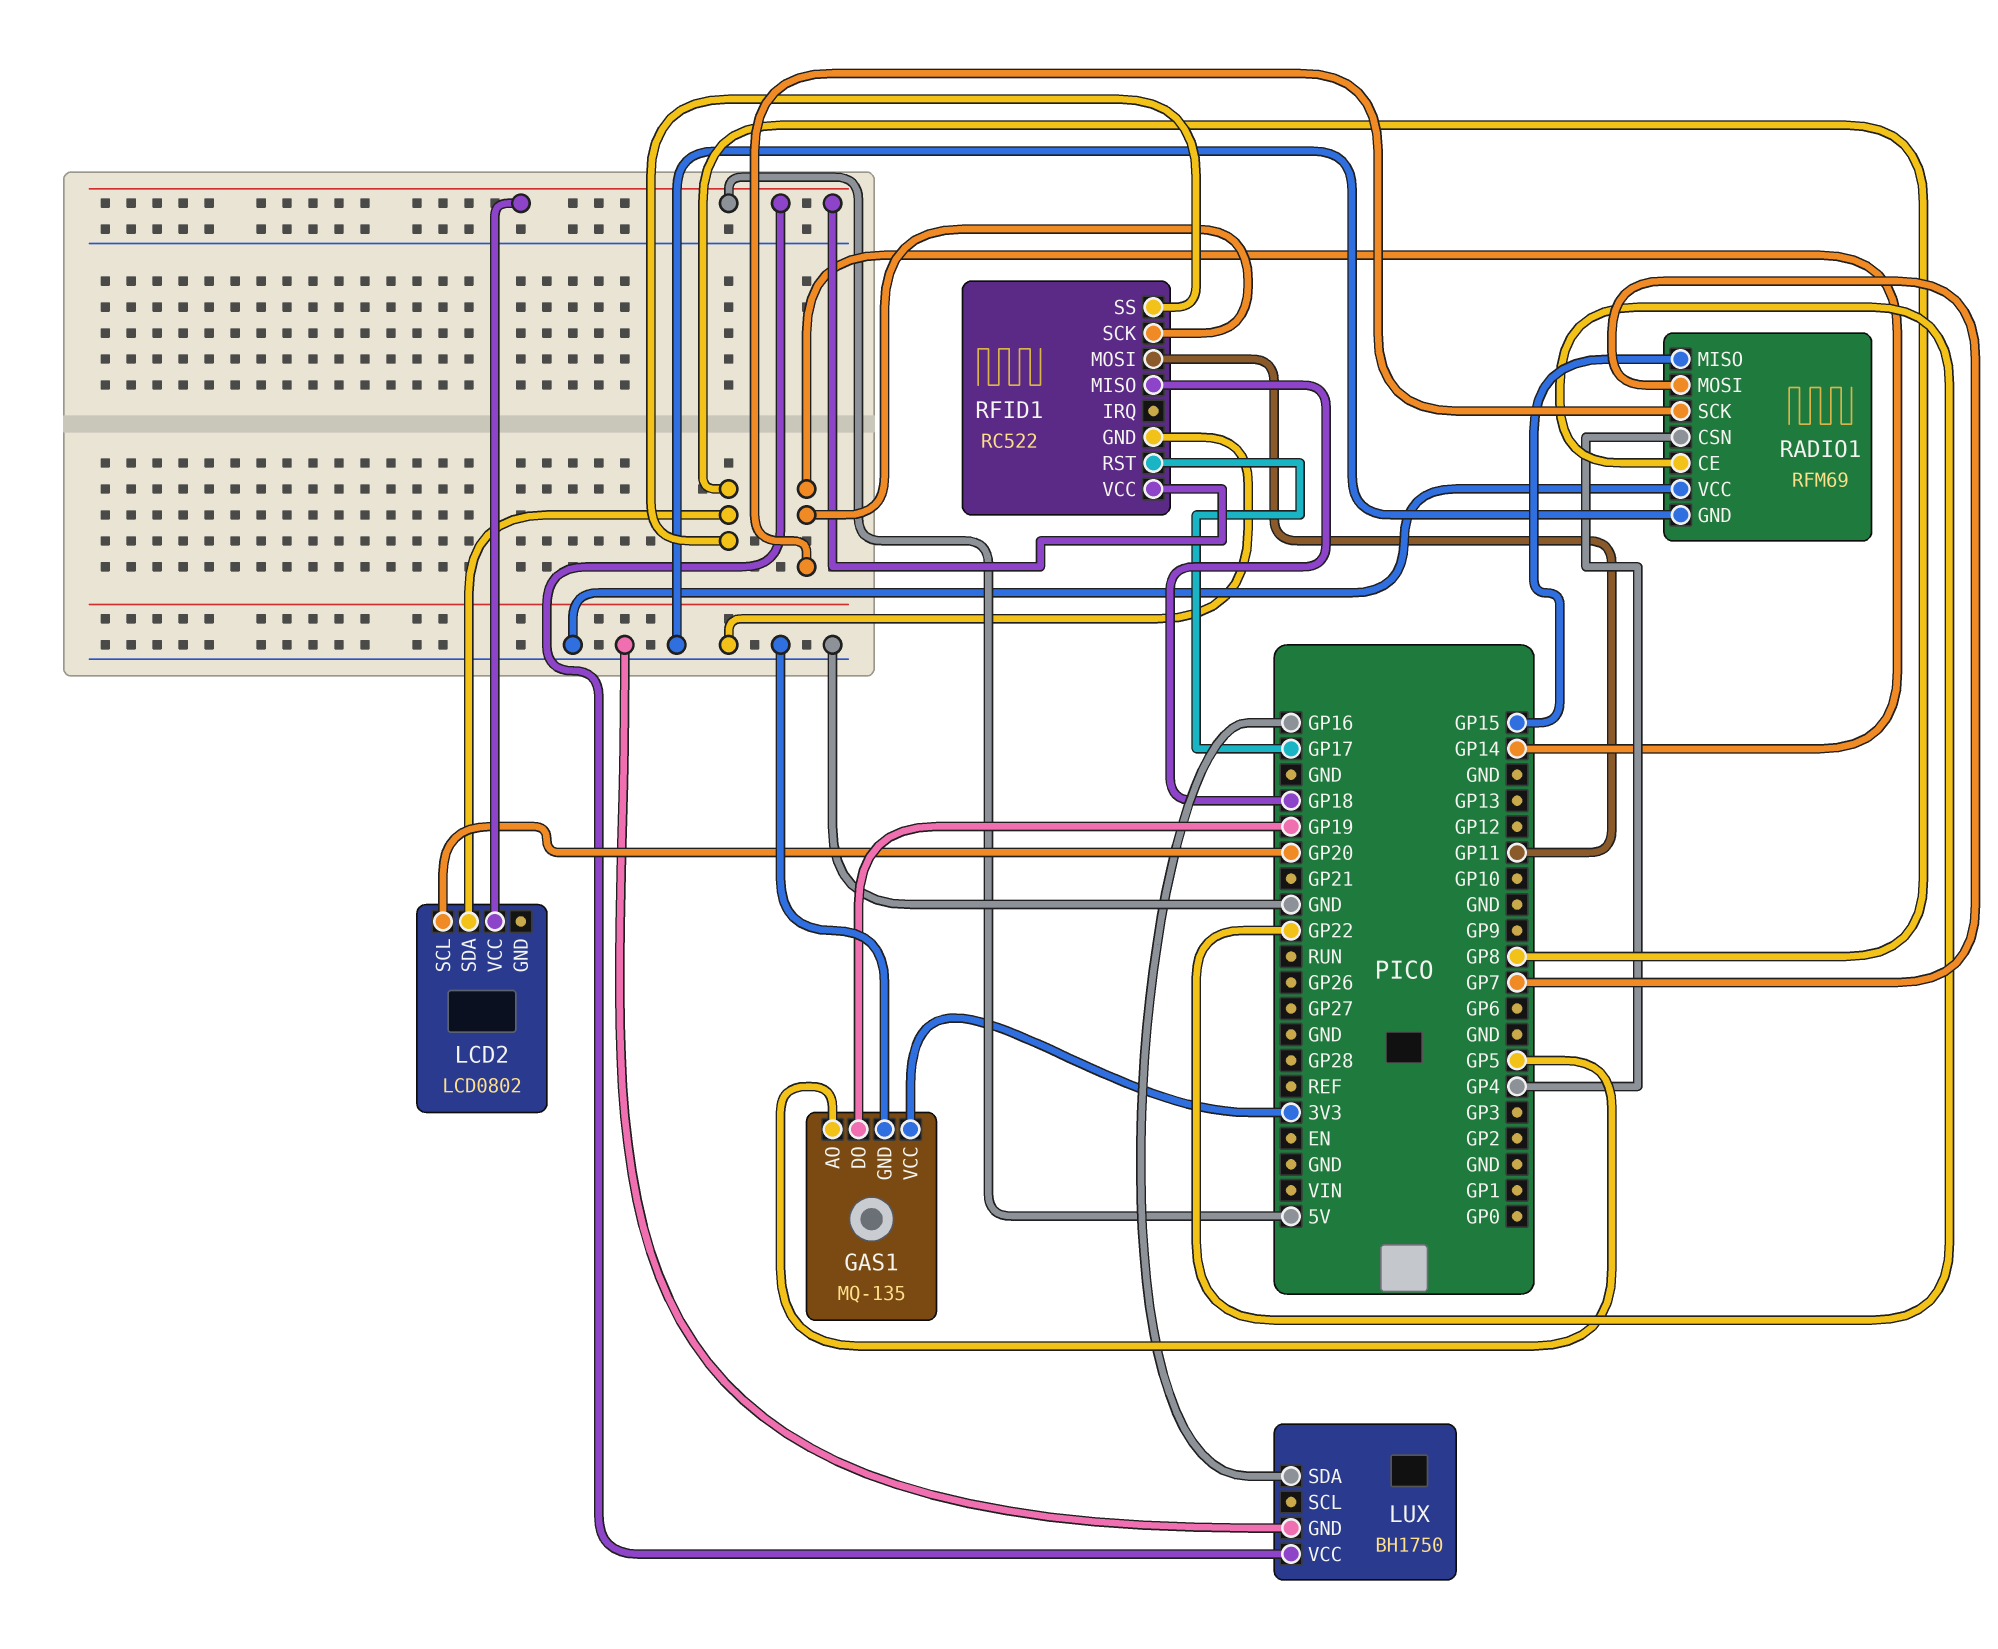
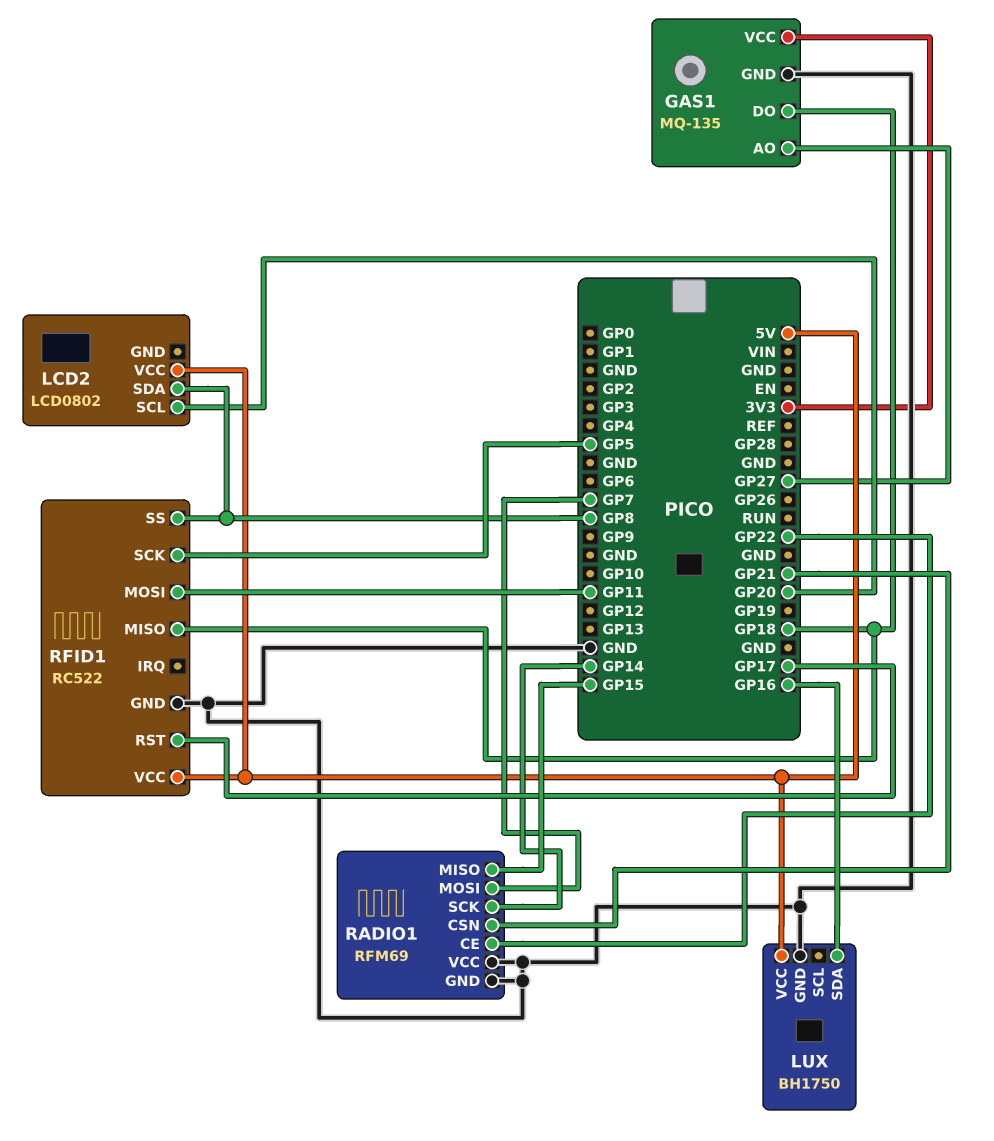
GAS1 pin AO: GP5 -> GP27
GAS1 pin DO: GP19 -> GP18
RADIO1 pin CSN: GP4 -> GP21
RFID1 pin SCK: GP14 -> GP5

